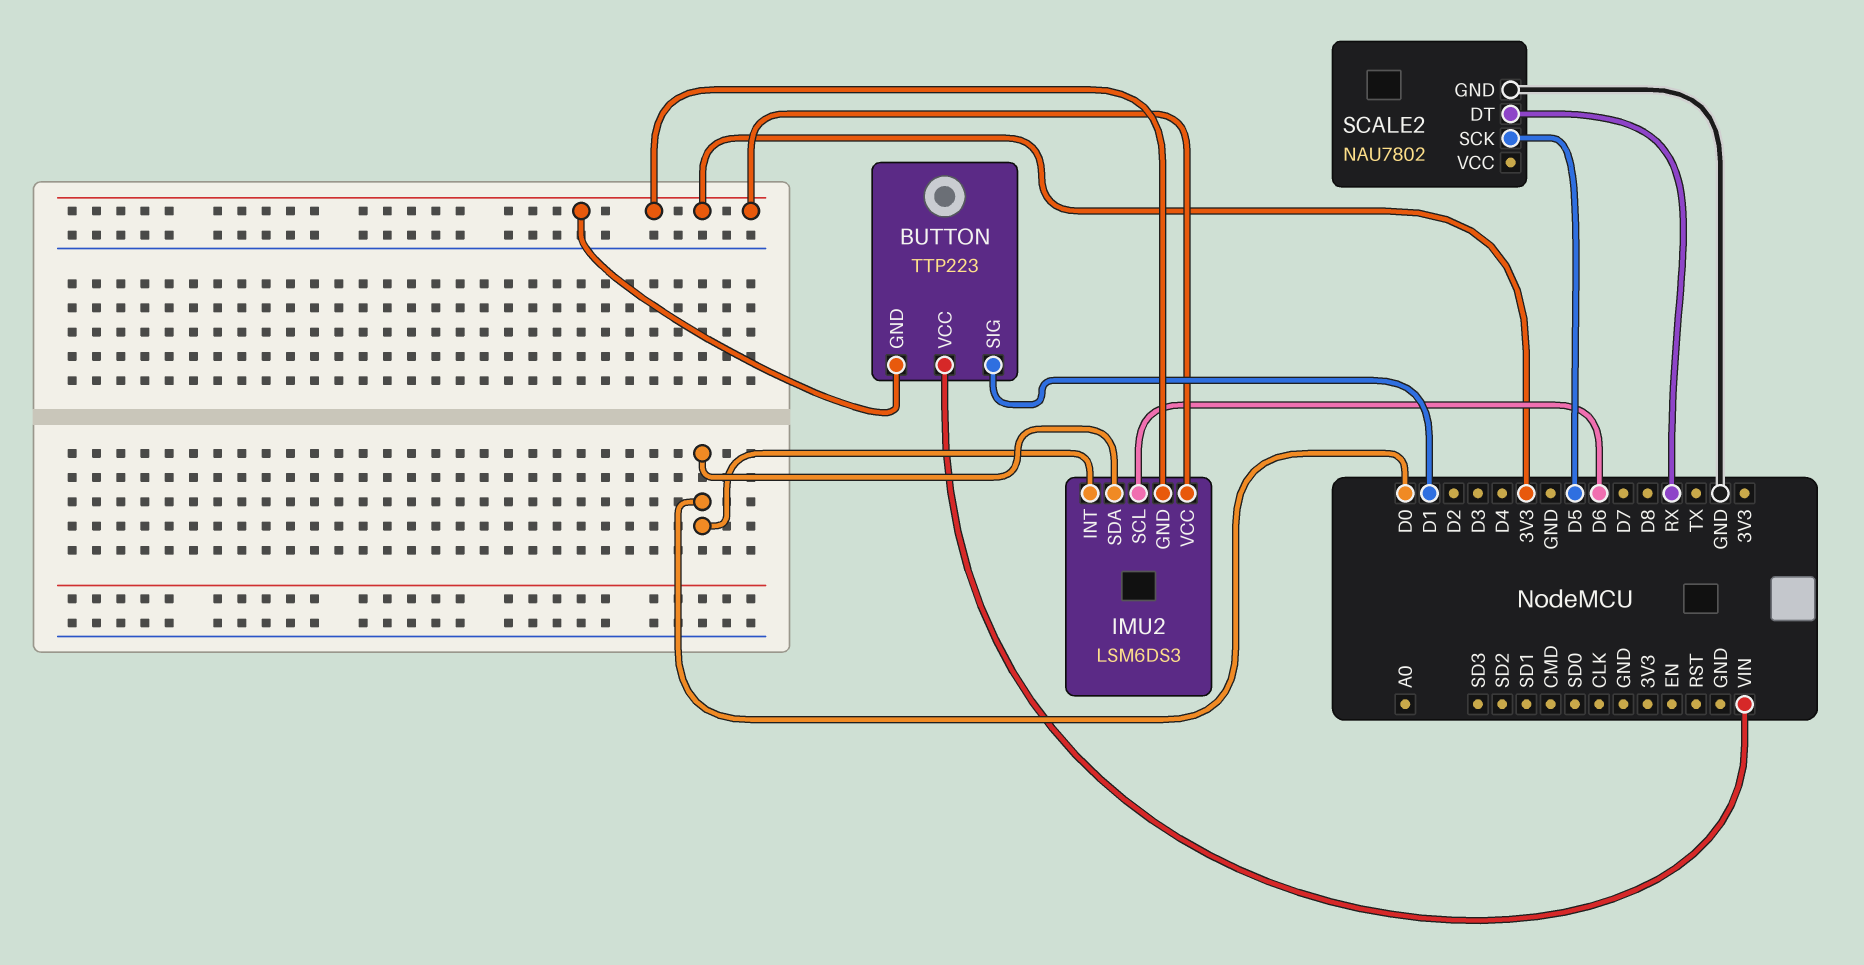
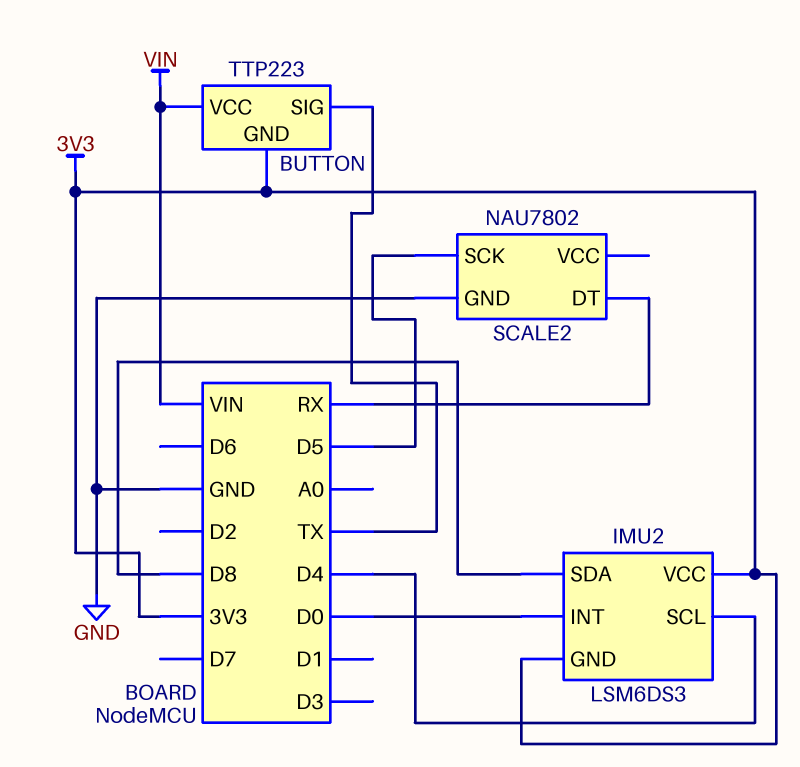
BUTTON pin SIG: D1 -> TX
IMU2 pin SCL: D6 -> D4
IMU2 pin SDA: D0 -> D8

